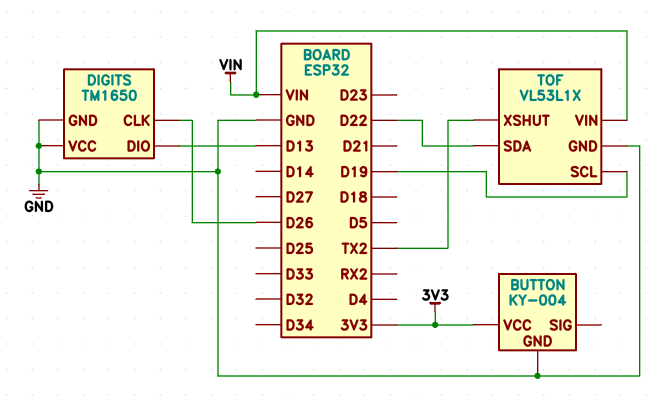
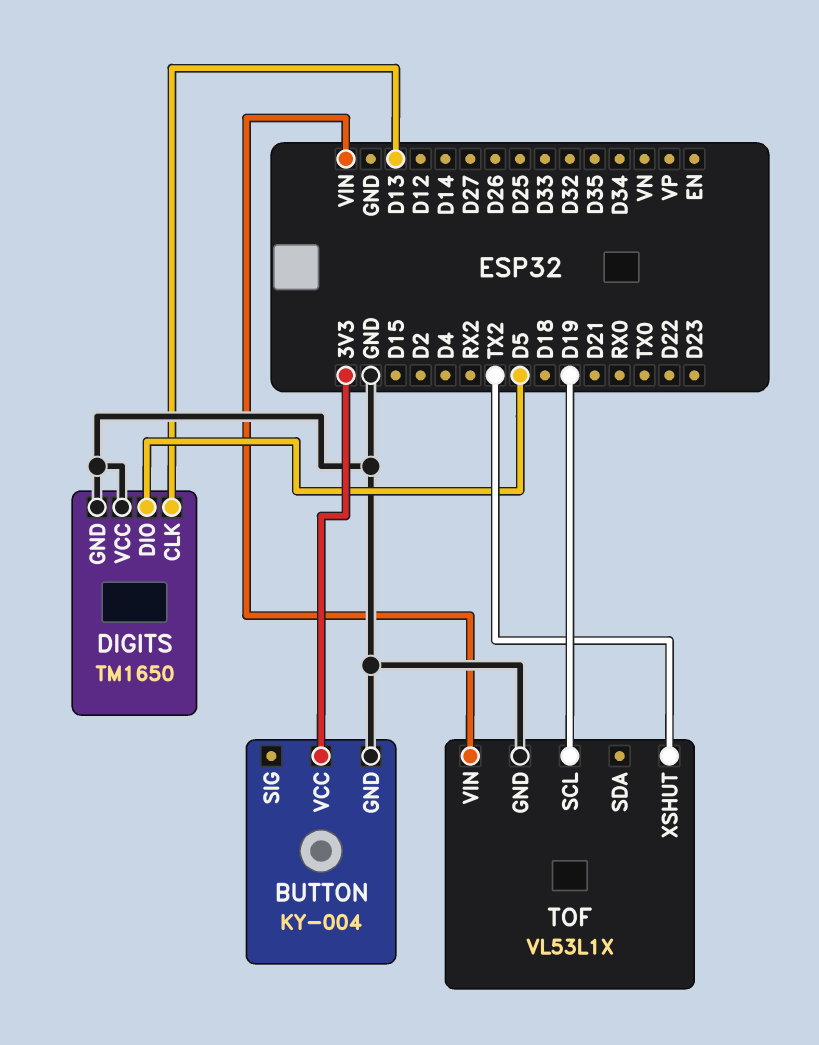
DIGITS pin CLK: D26 -> D13
DIGITS pin DIO: D13 -> D5
TOF pin SDA: D22 -> none

